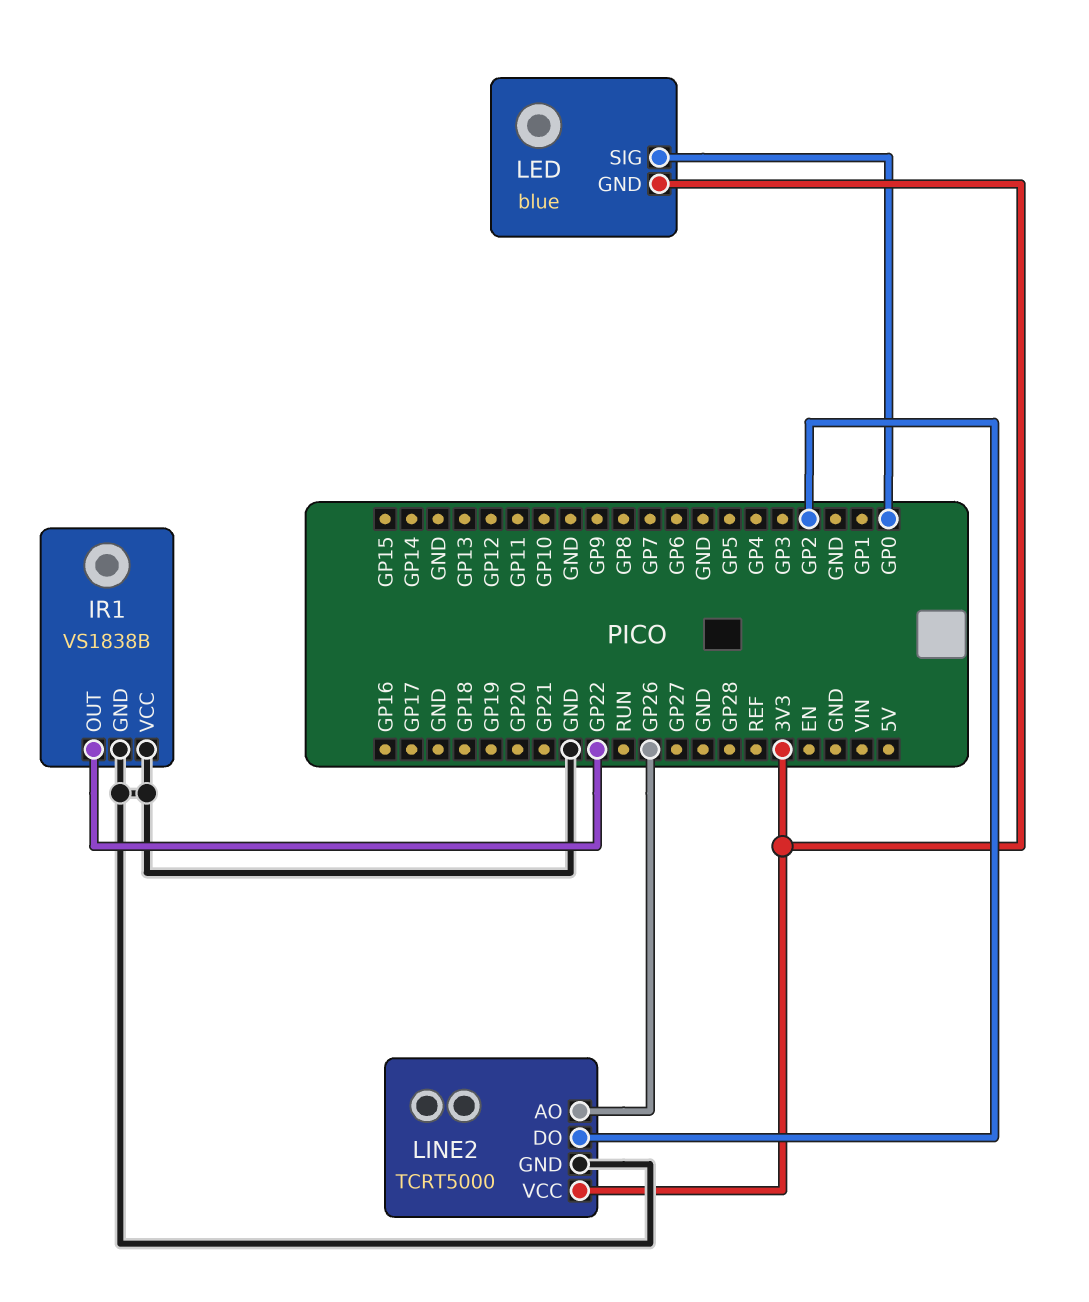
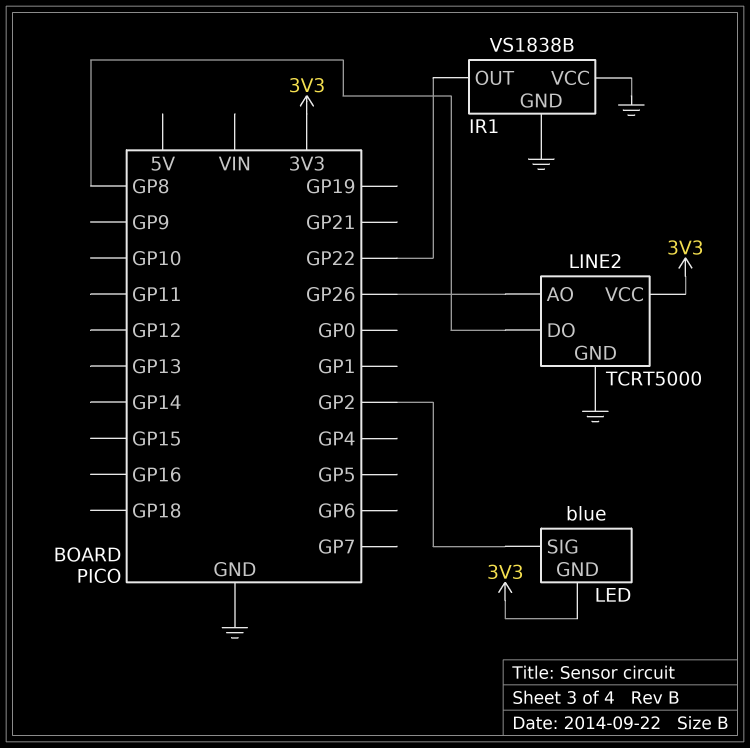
LED pin SIG: GP0 -> GP2
LINE2 pin DO: GP2 -> GP8

